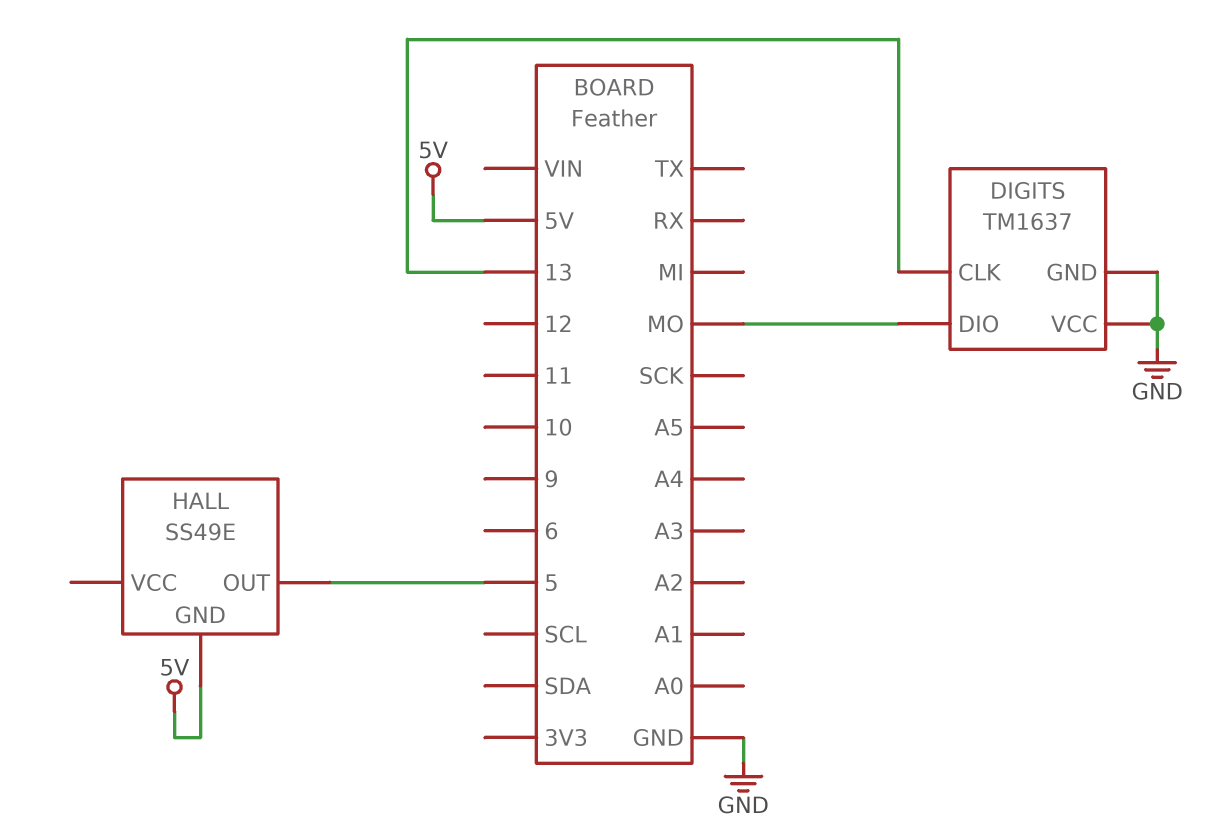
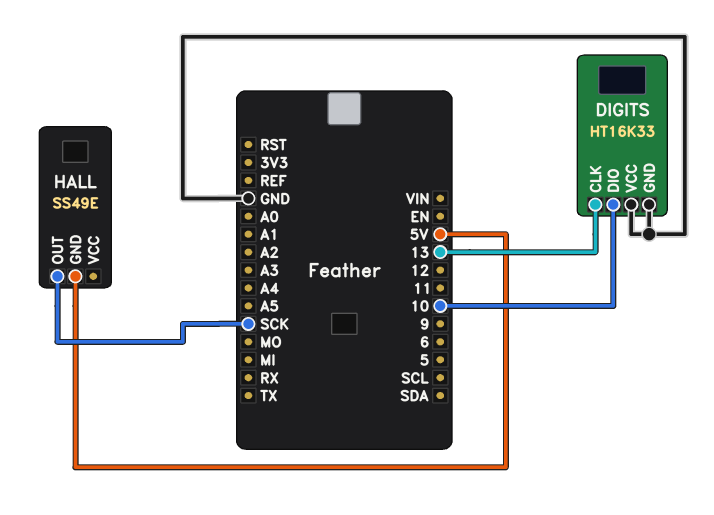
DIGITS: TM1637 -> HT16K33
DIGITS pin DIO: MO -> 10
HALL pin OUT: 5 -> SCK

